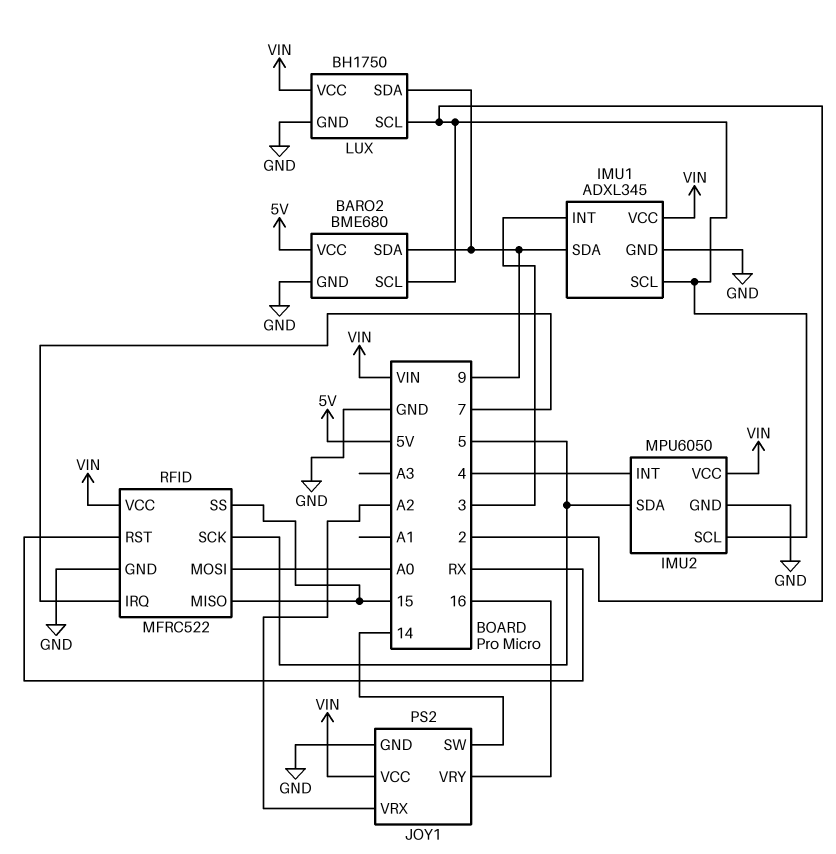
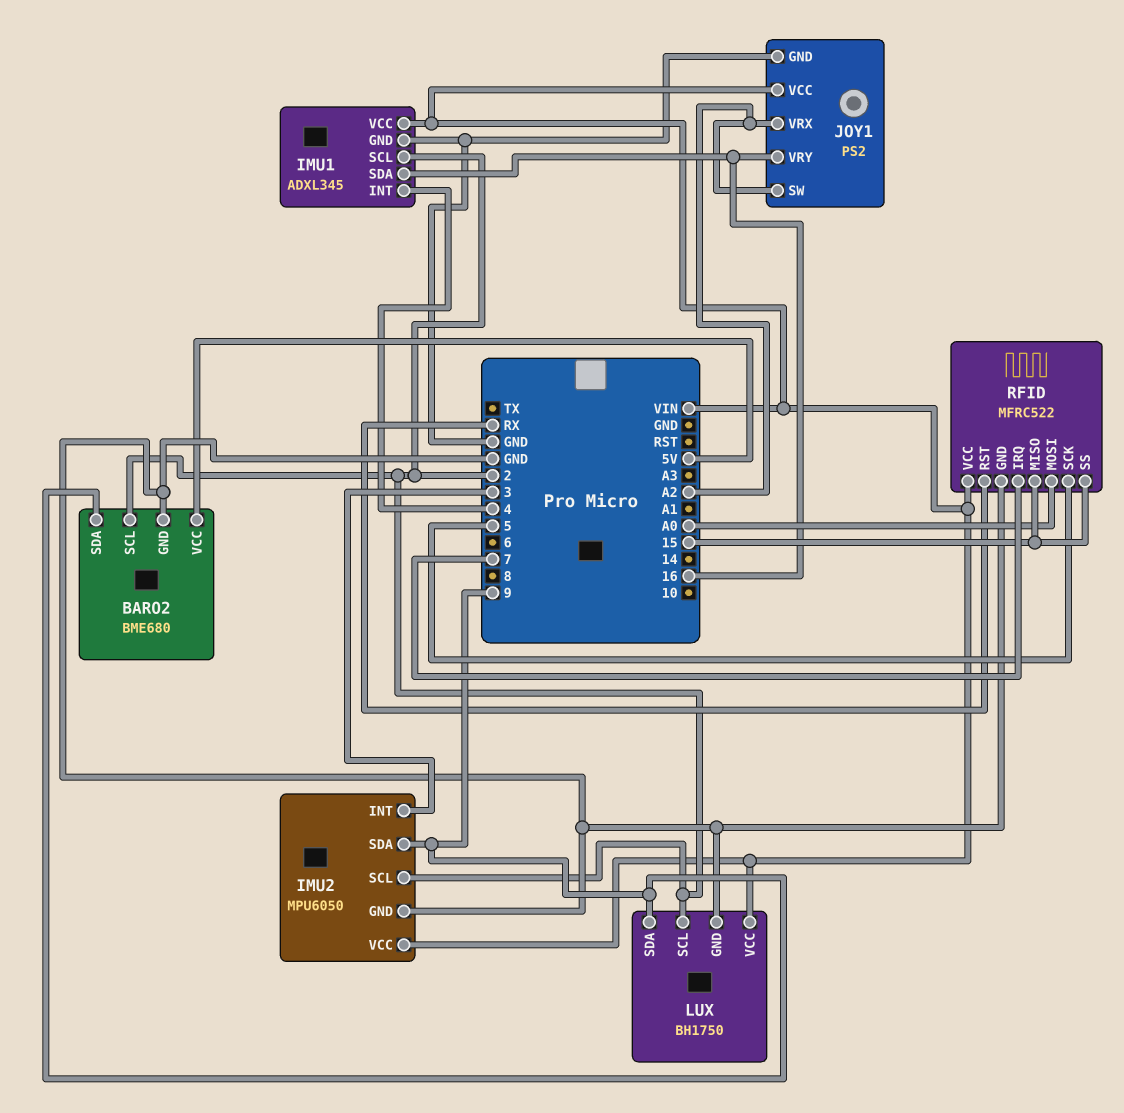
IMU1 pin INT: 3 -> 4
IMU1 pin SDA: 9 -> 16
IMU2 pin INT: 4 -> 3
IMU2 pin SDA: 5 -> 9
JOY1 pin SW: 14 -> A2

